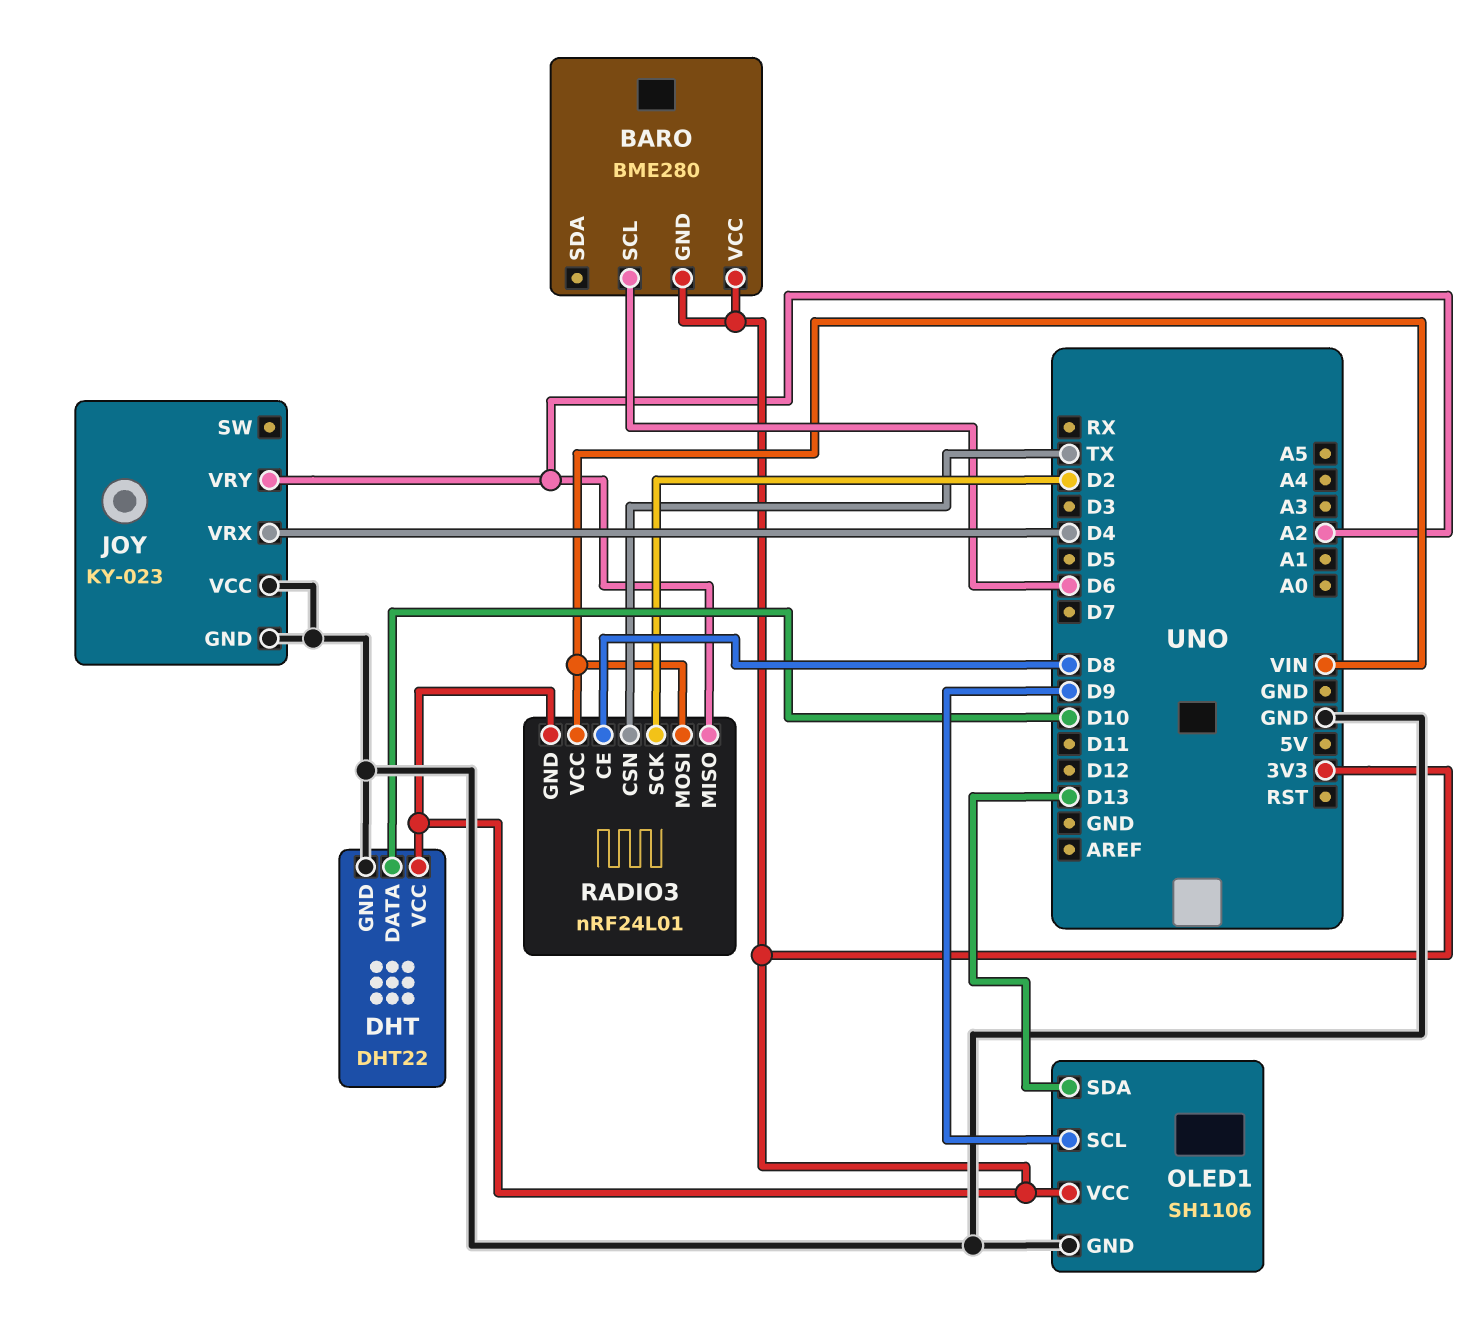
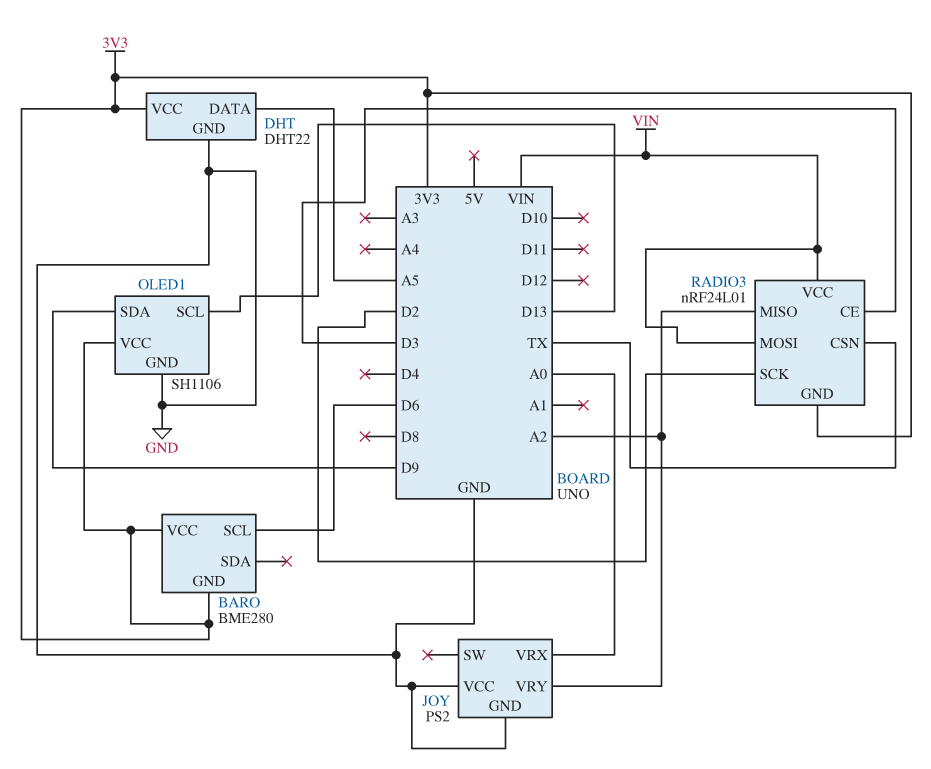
DHT pin DATA: D10 -> A5
JOY: KY-023 -> PS2
JOY pin VRX: D4 -> A0
OLED1 pin SCL: D9 -> D13
OLED1 pin SDA: D13 -> D9
RADIO3 pin CE: D8 -> D3

